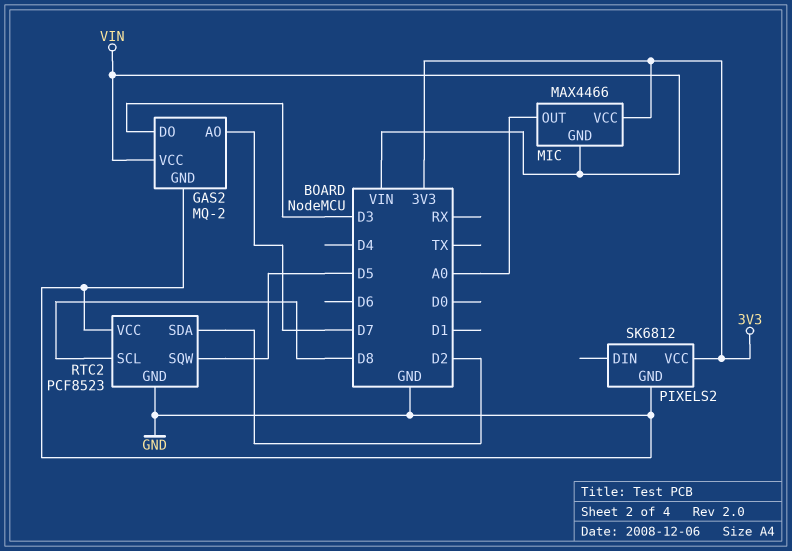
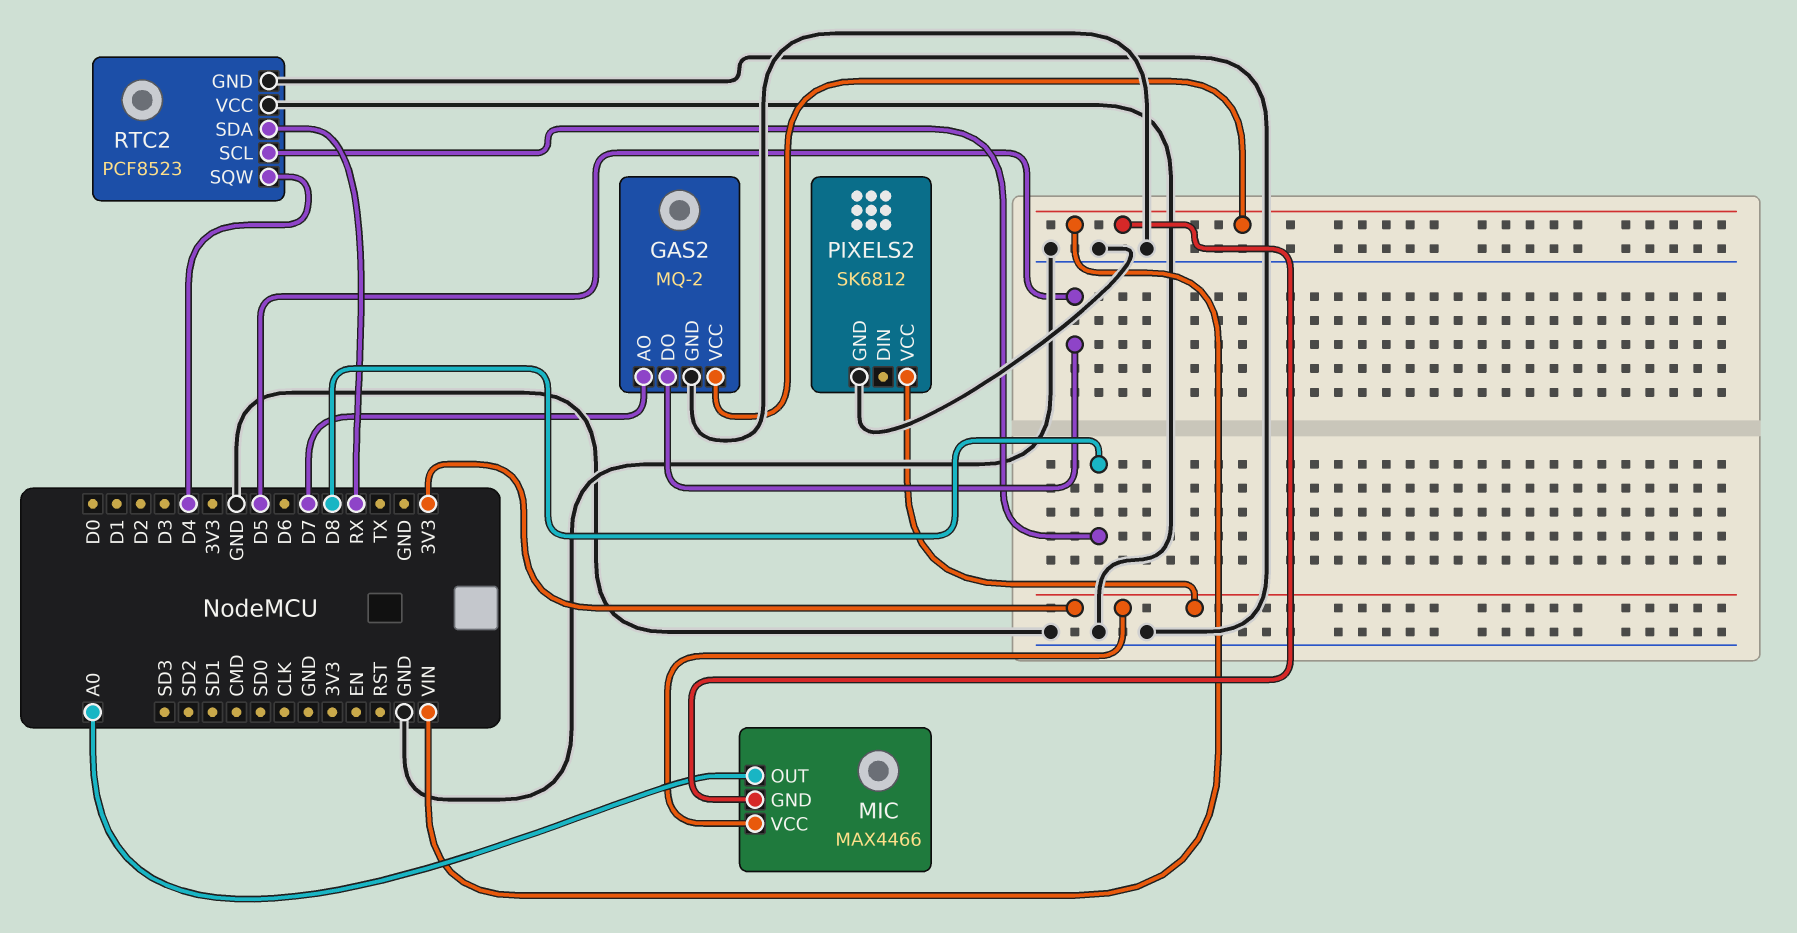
GAS2 pin DO: D3 -> D5
RTC2 pin SDA: D2 -> RX
RTC2 pin SQW: D5 -> D4

